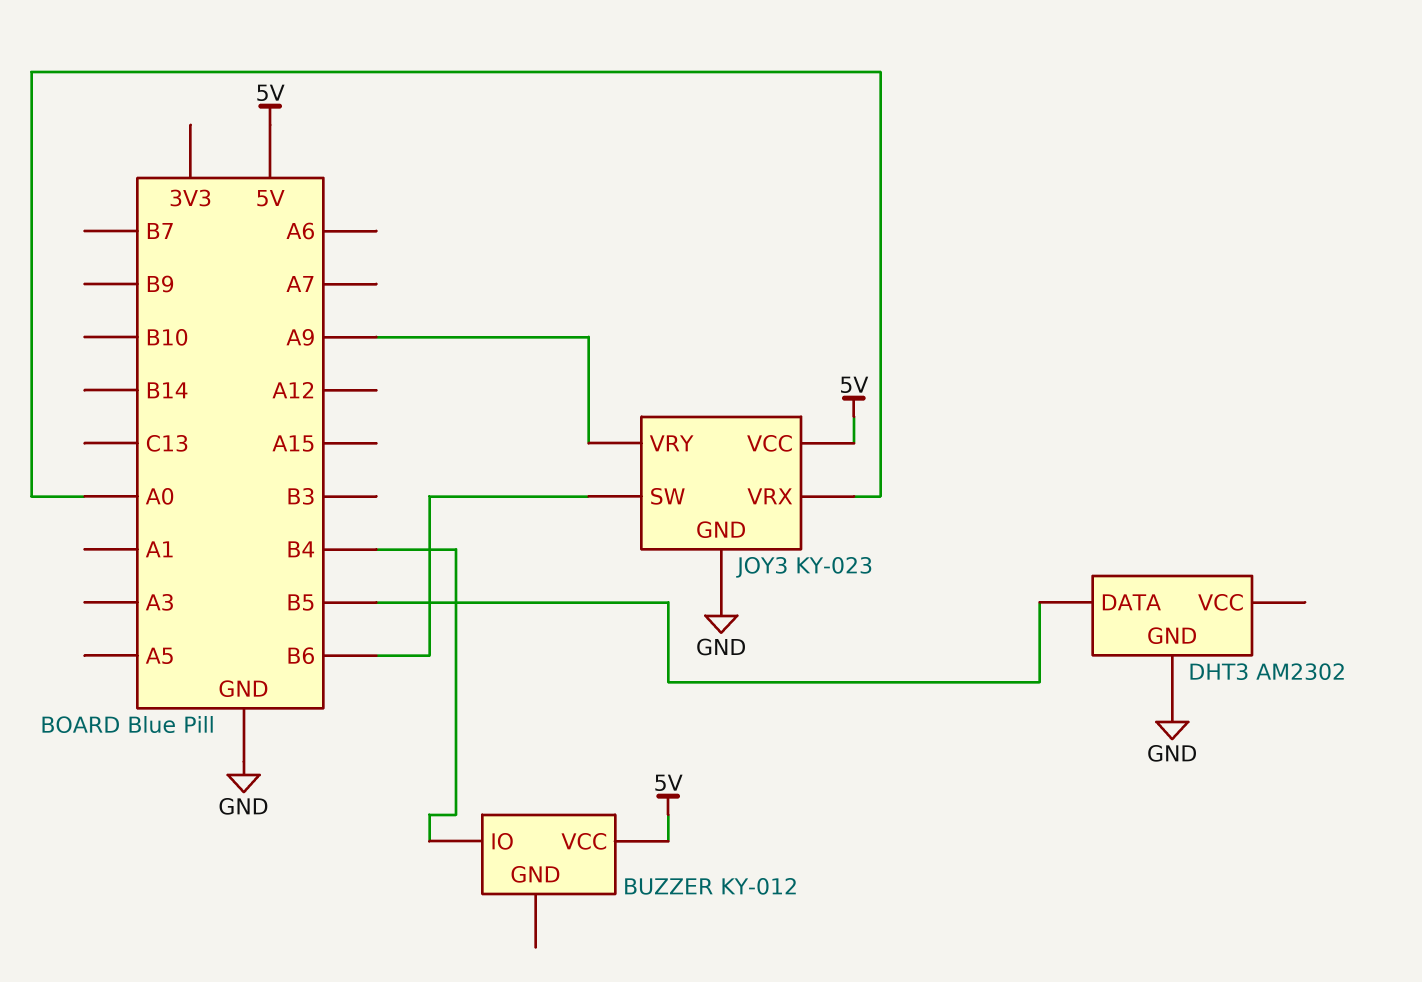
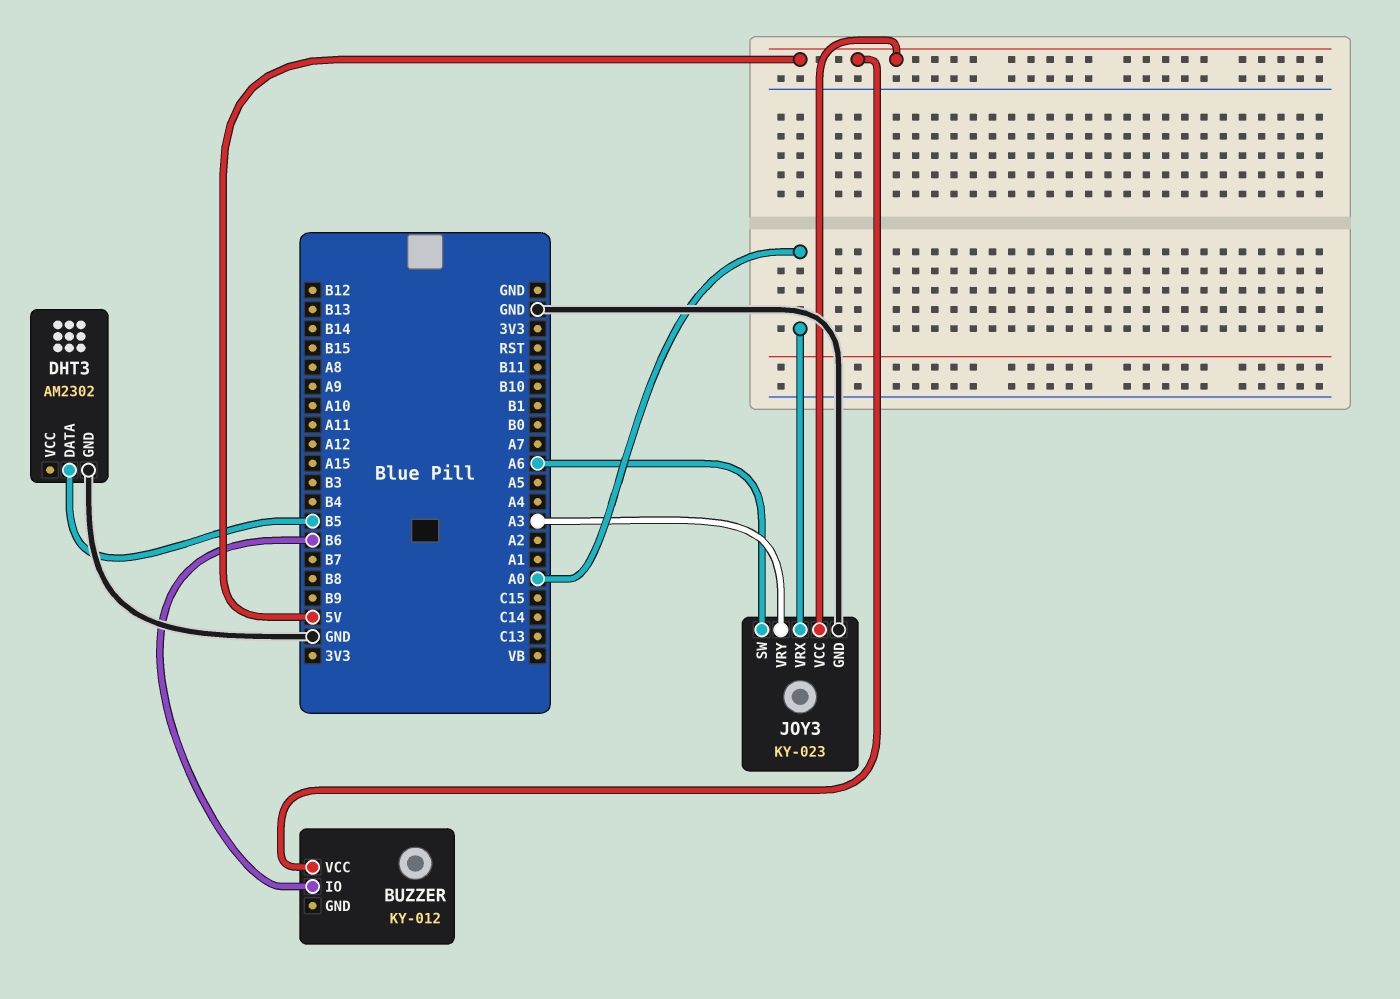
BUZZER pin IO: B4 -> B6
JOY3 pin SW: B6 -> A6
JOY3 pin VRY: A9 -> A3

